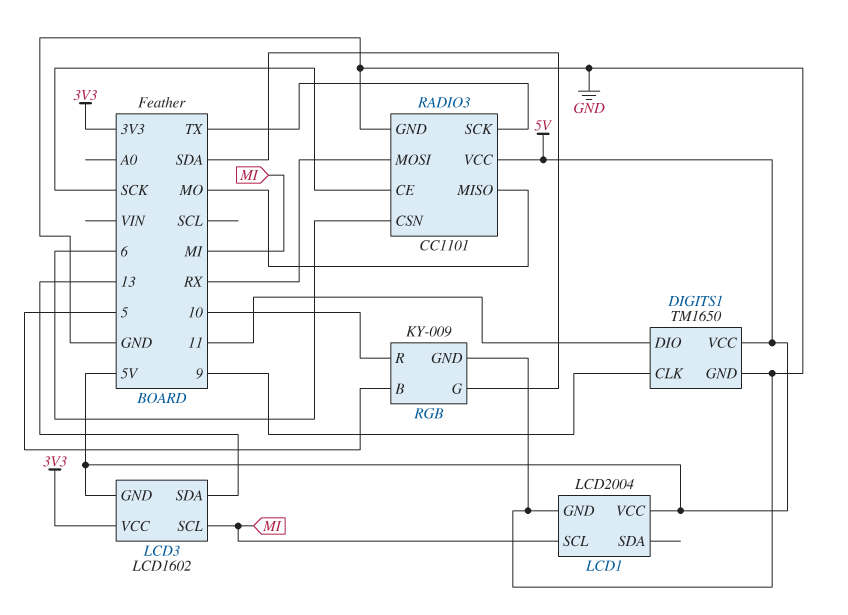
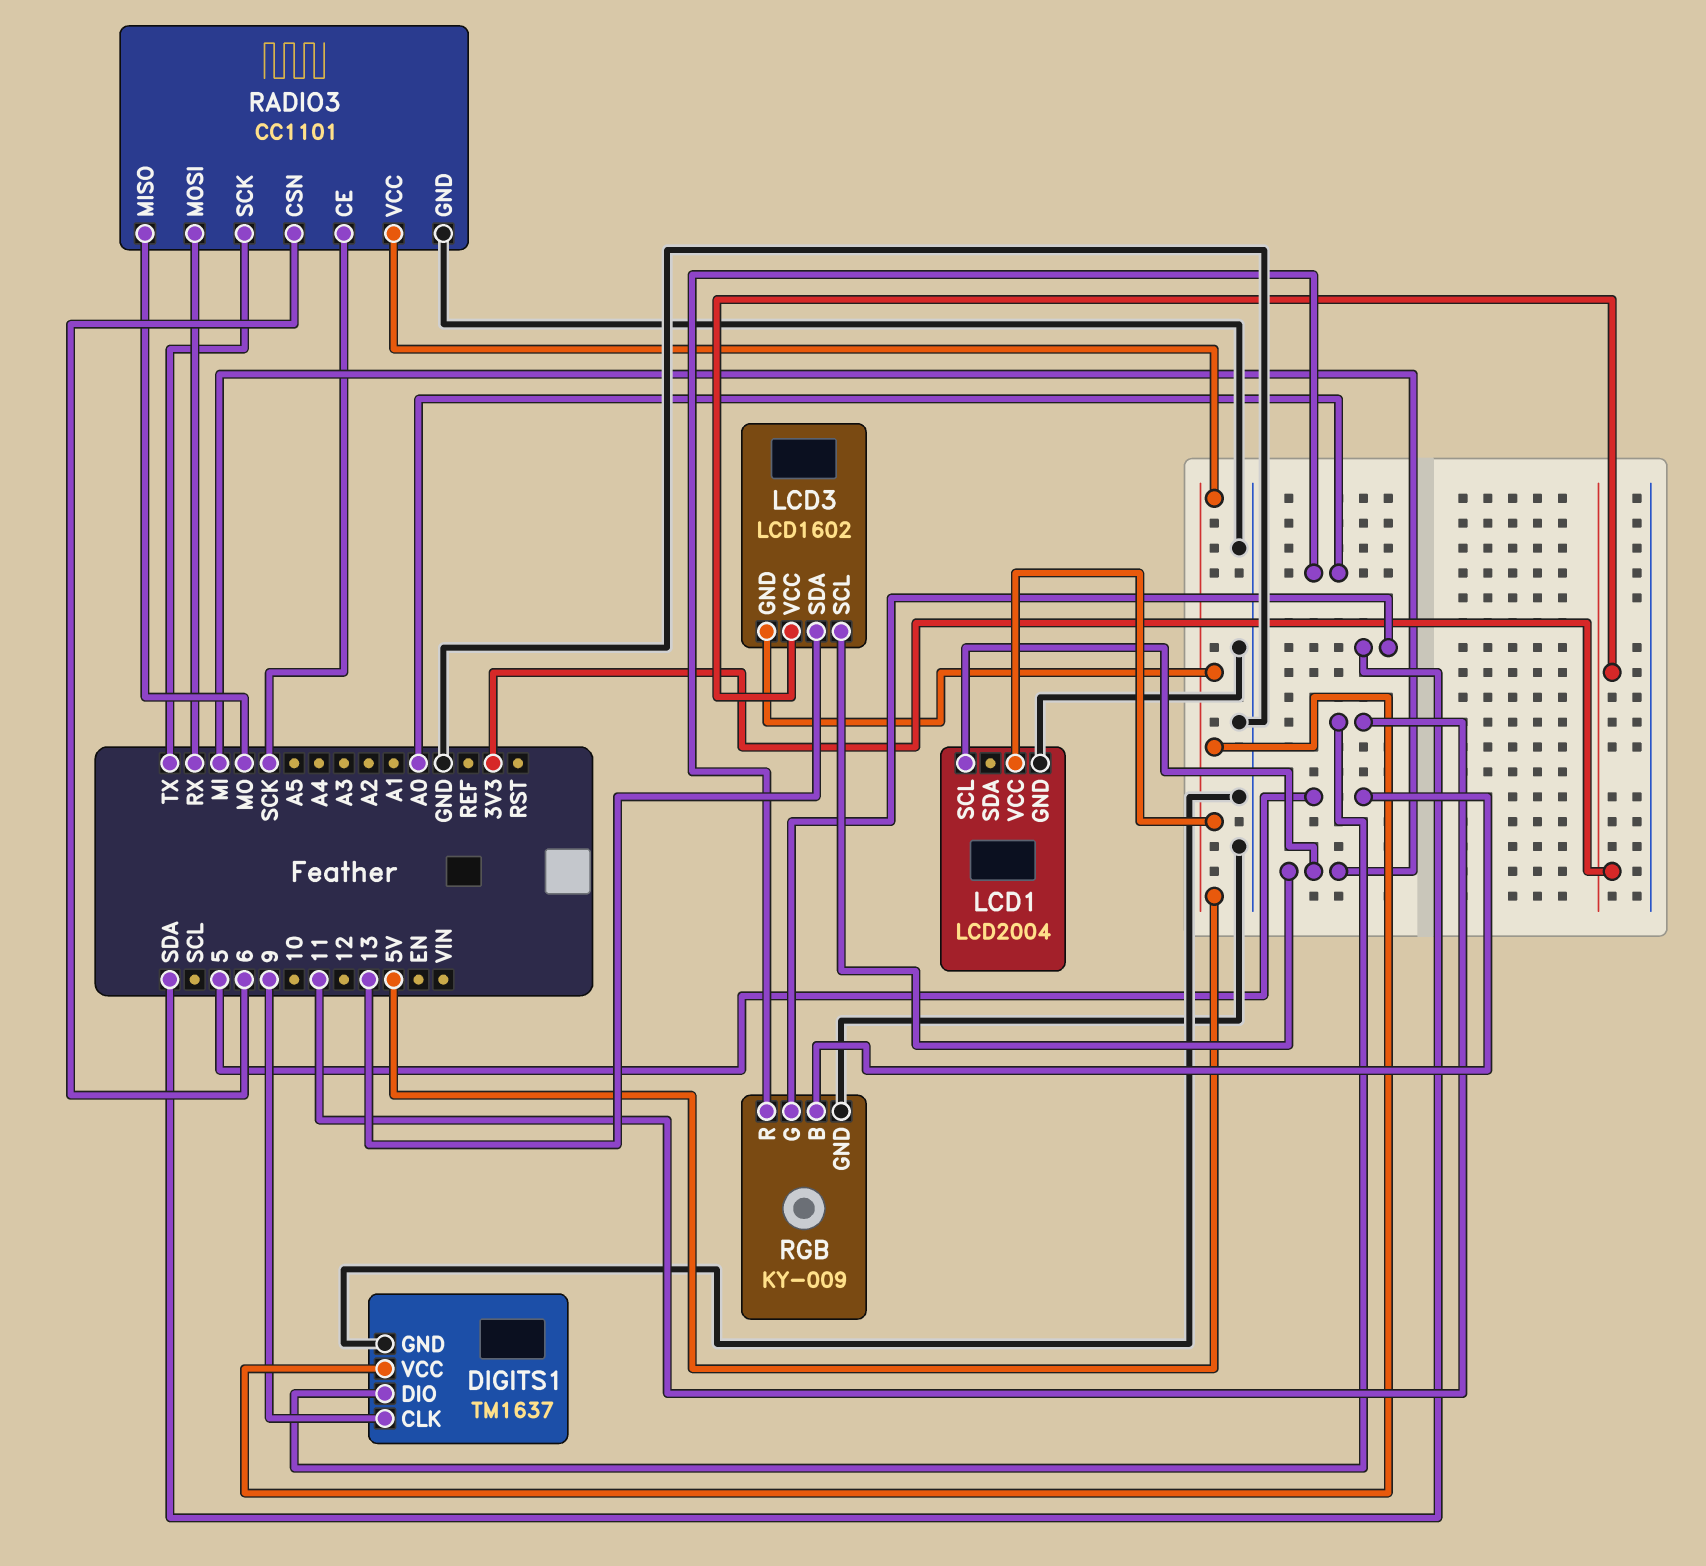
DIGITS1: TM1650 -> TM1637
RGB pin R: 10 -> A0

